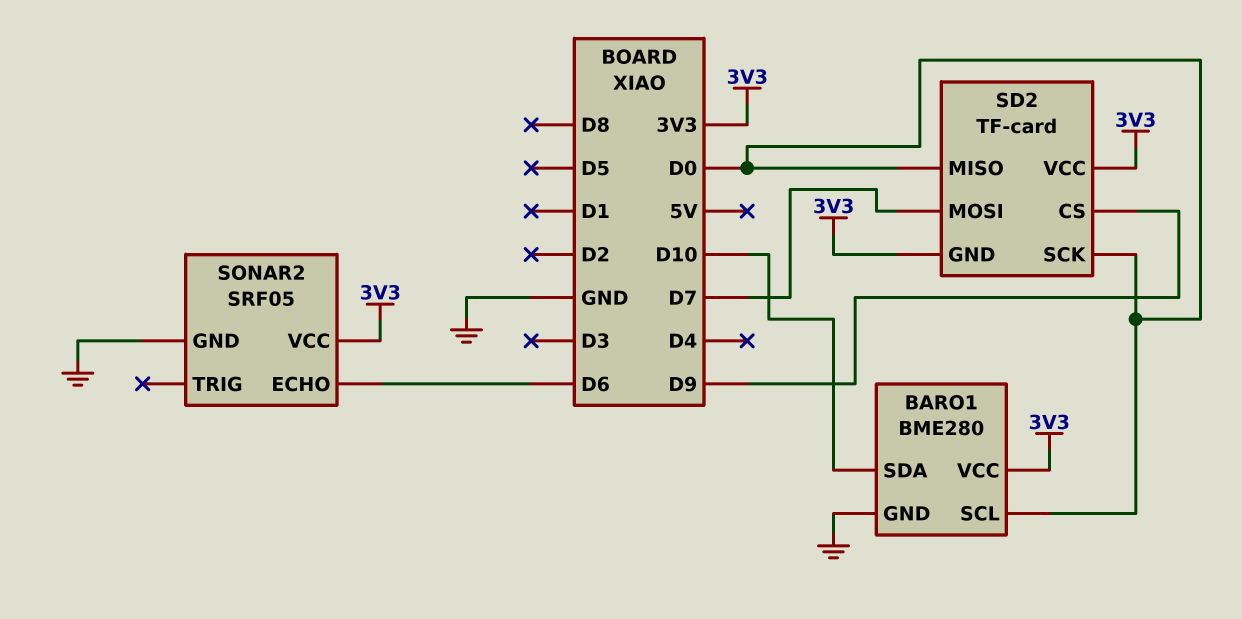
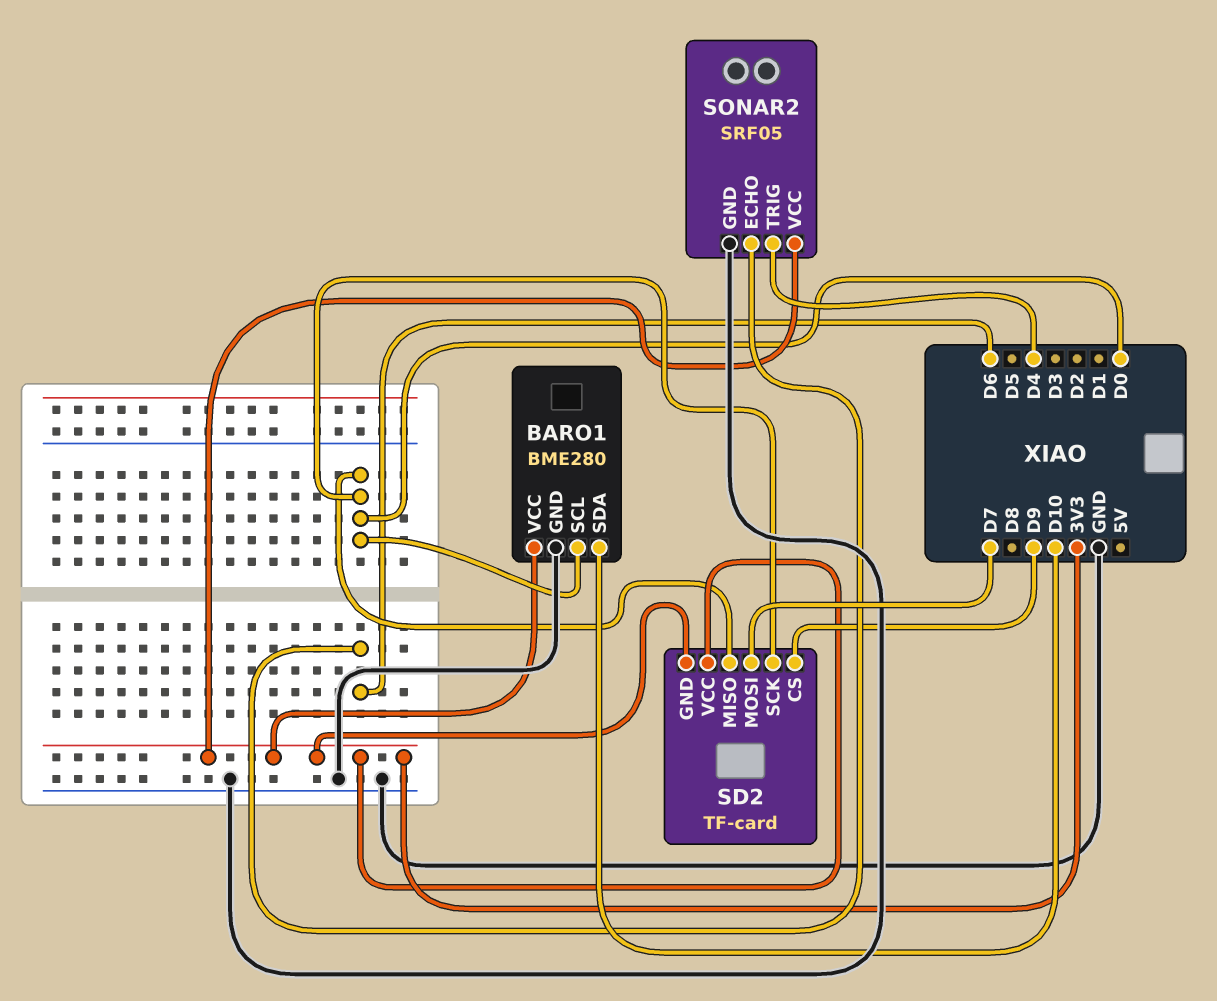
SONAR2 pin TRIG: none -> D4

